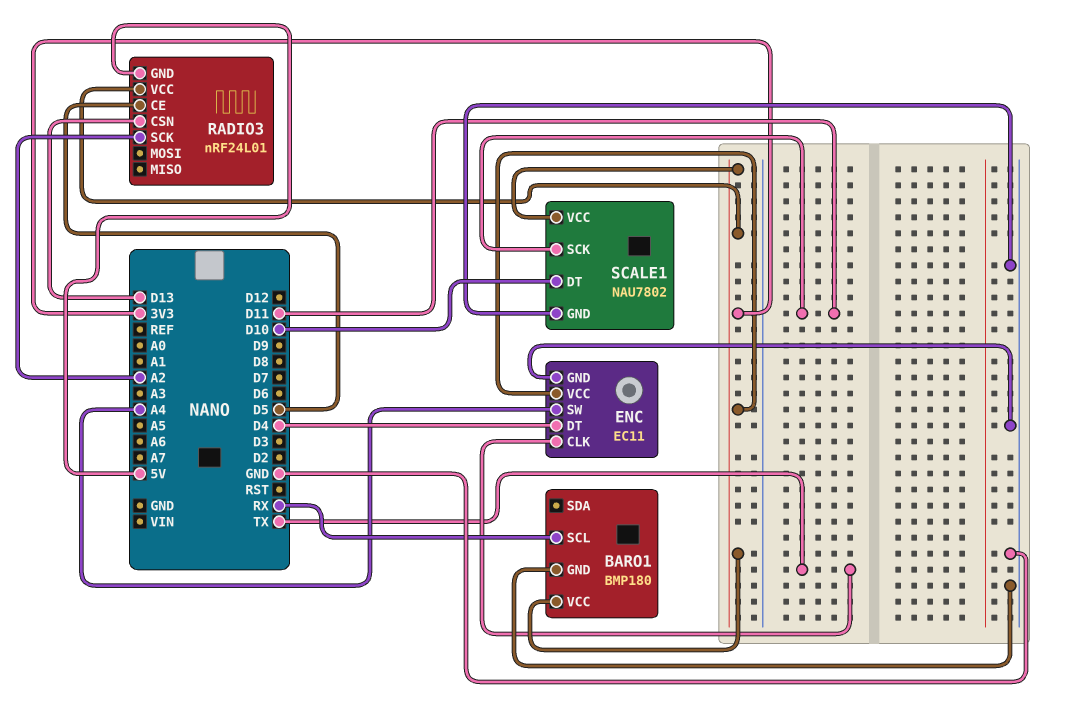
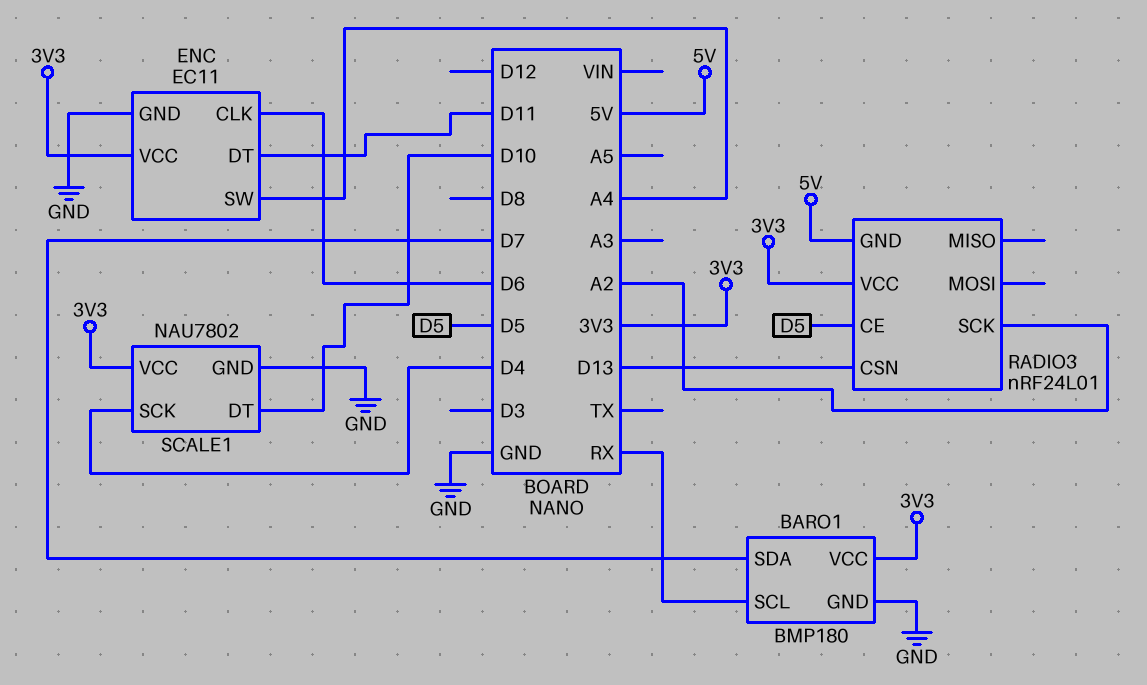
BARO1 pin SDA: none -> D7
ENC pin CLK: TX -> D6
ENC pin DT: D4 -> D11
SCALE1 pin SCK: D11 -> D4

